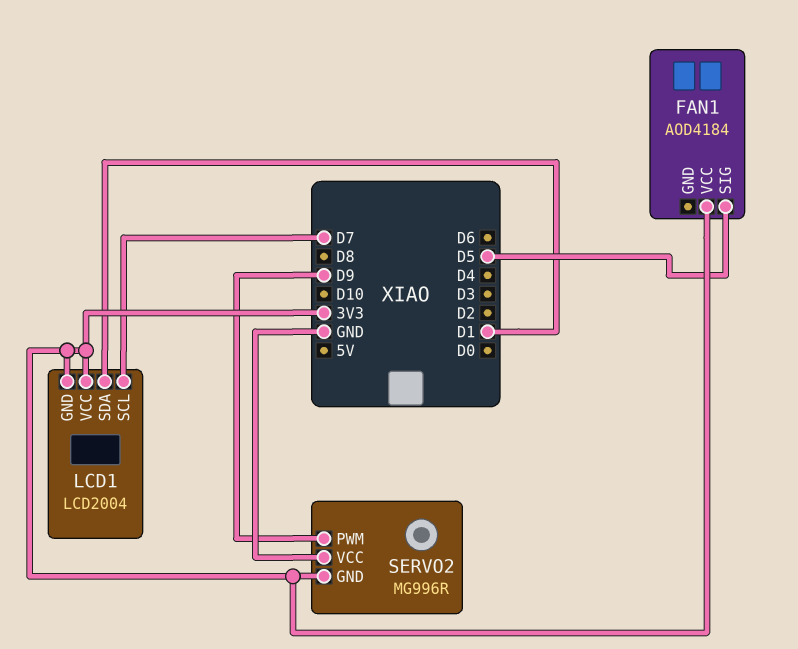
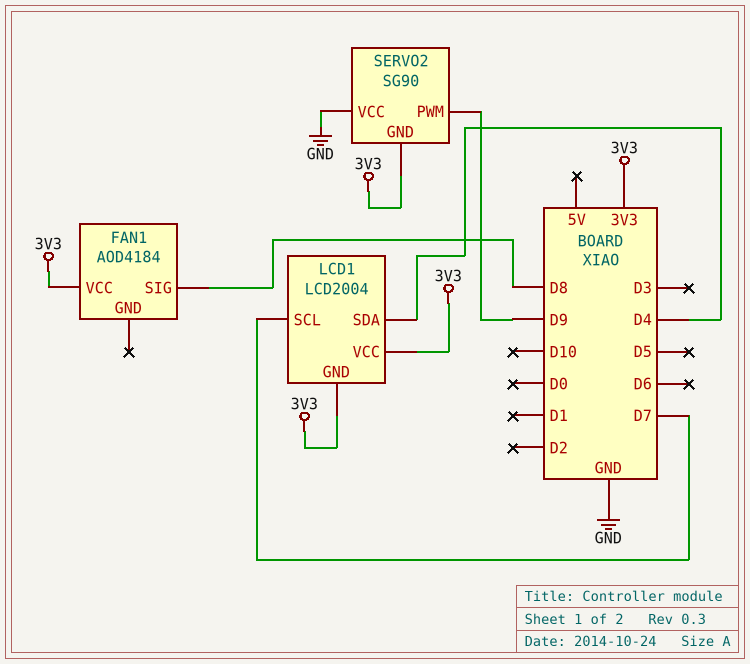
FAN1 pin SIG: D5 -> D8
LCD1 pin SDA: D1 -> D4
SERVO2: MG996R -> SG90

